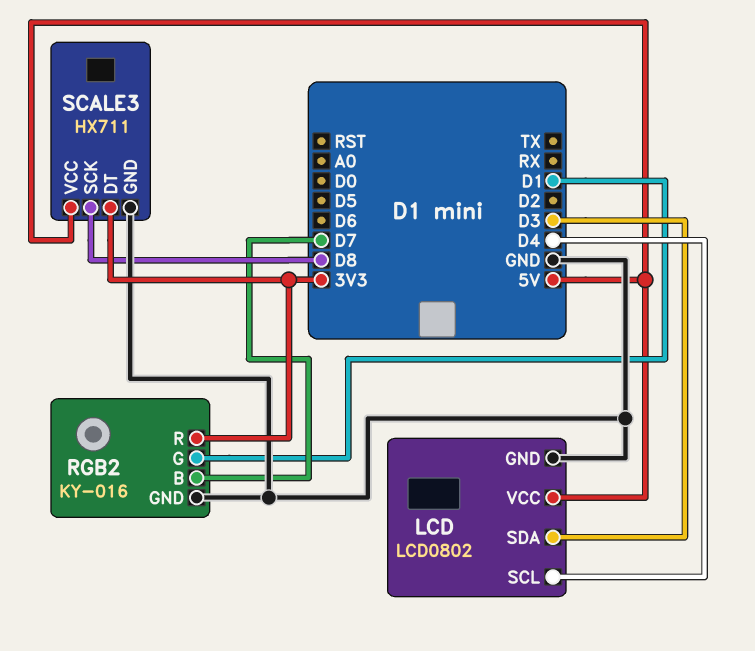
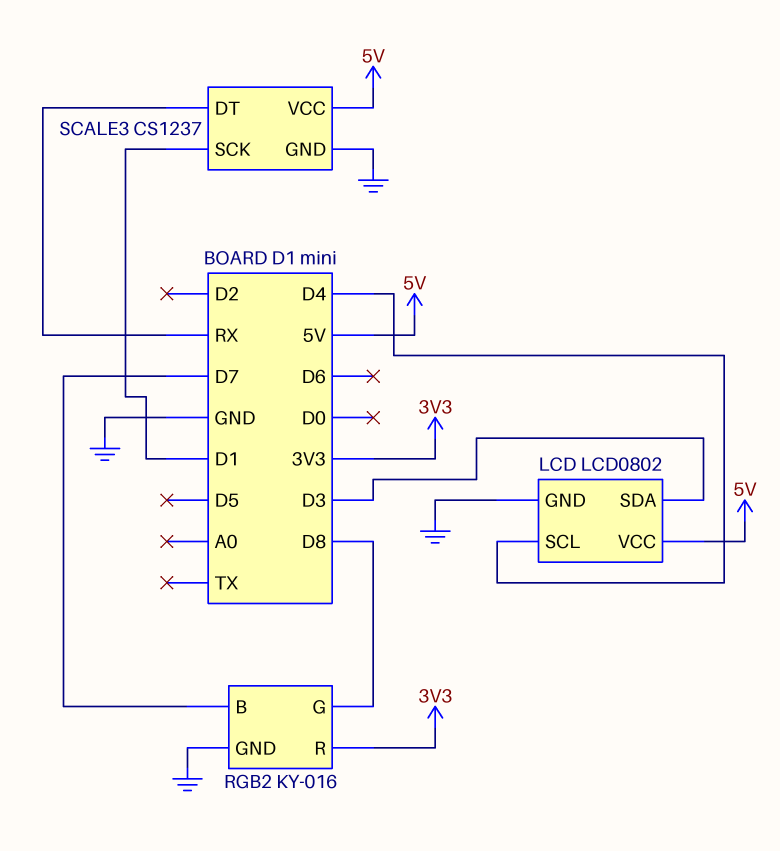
RGB2 pin G: D1 -> D8
SCALE3: HX711 -> CS1237
SCALE3 pin DT: 3V3 -> RX
SCALE3 pin SCK: D8 -> D1

